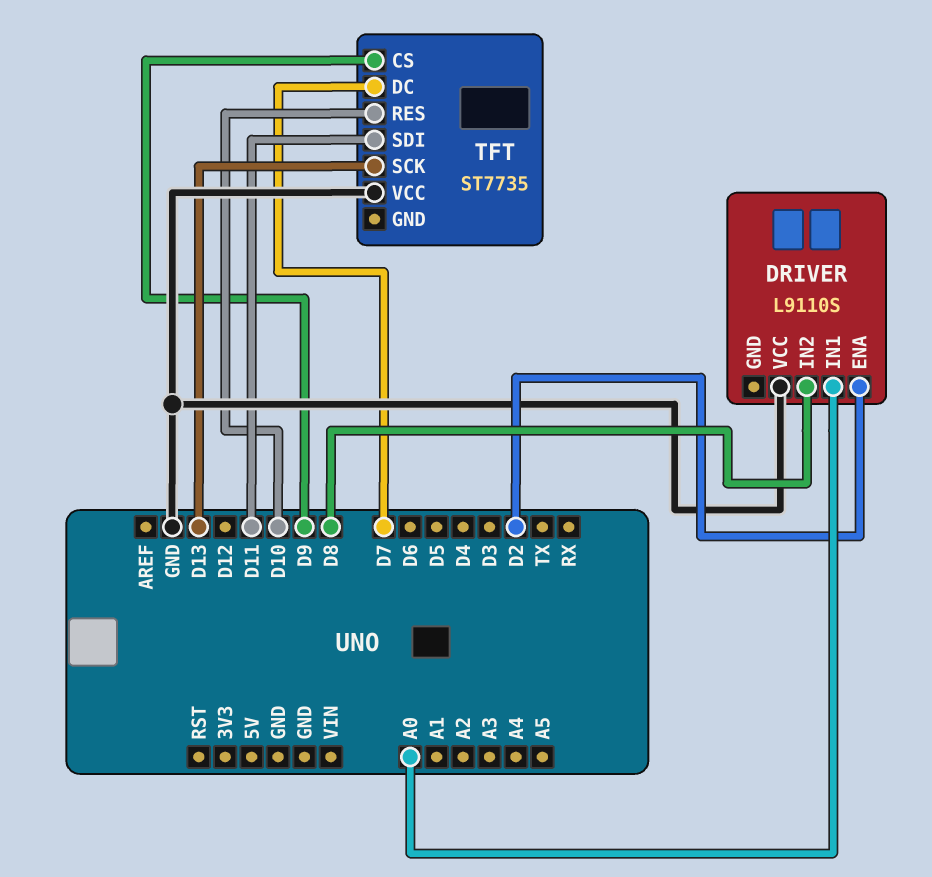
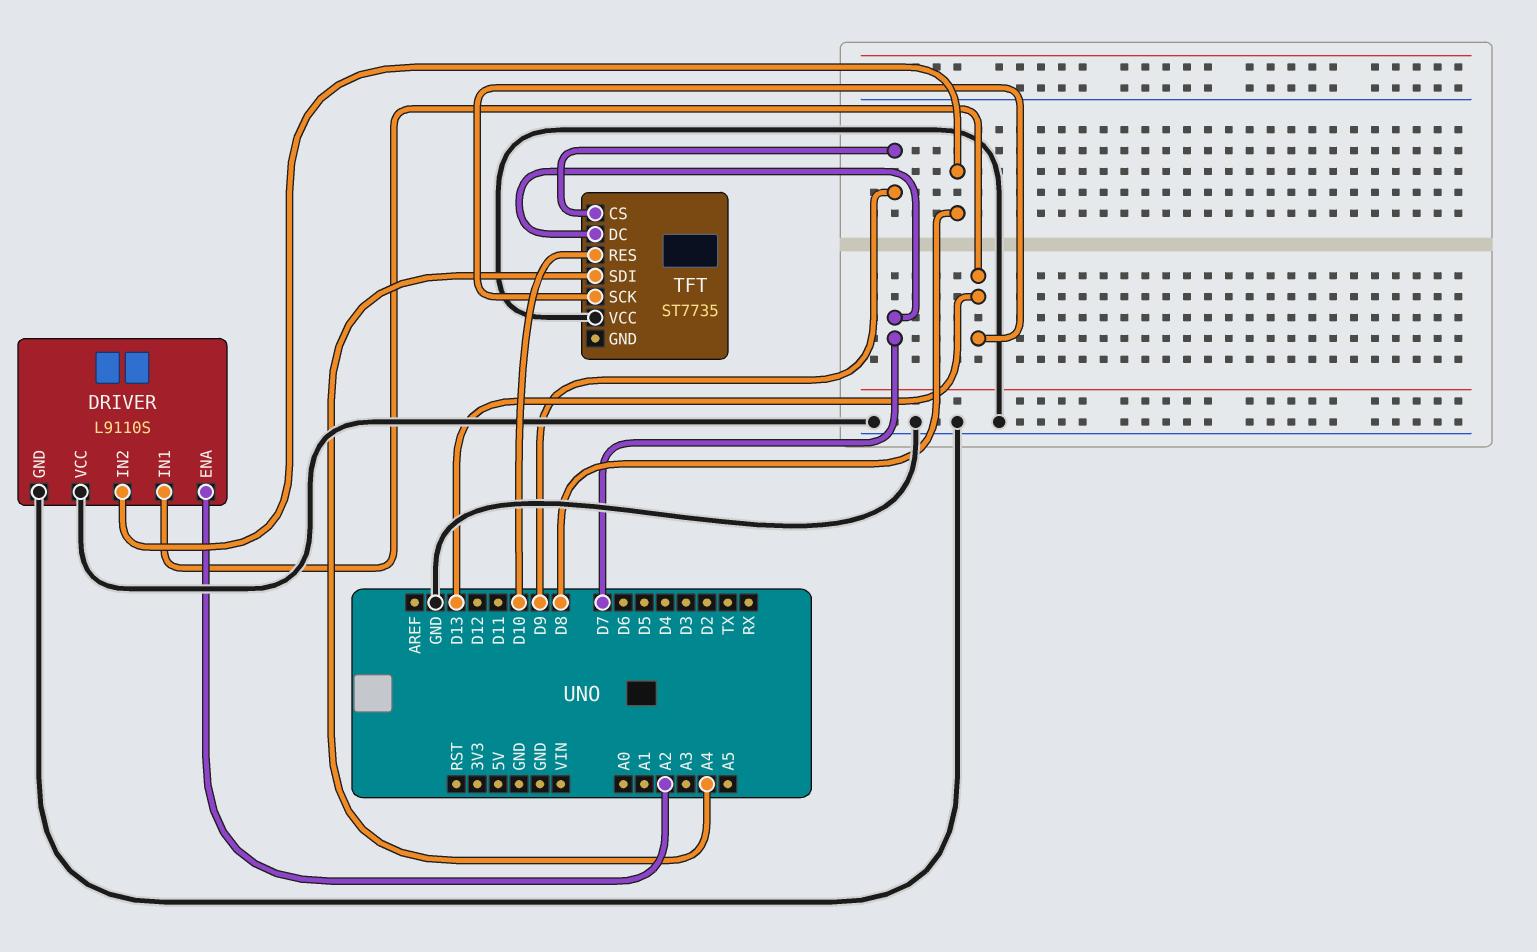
DRIVER pin ENA: D2 -> A2
DRIVER pin GND: none -> GND
DRIVER pin IN1: A0 -> D13
TFT pin SDI: D11 -> A4

